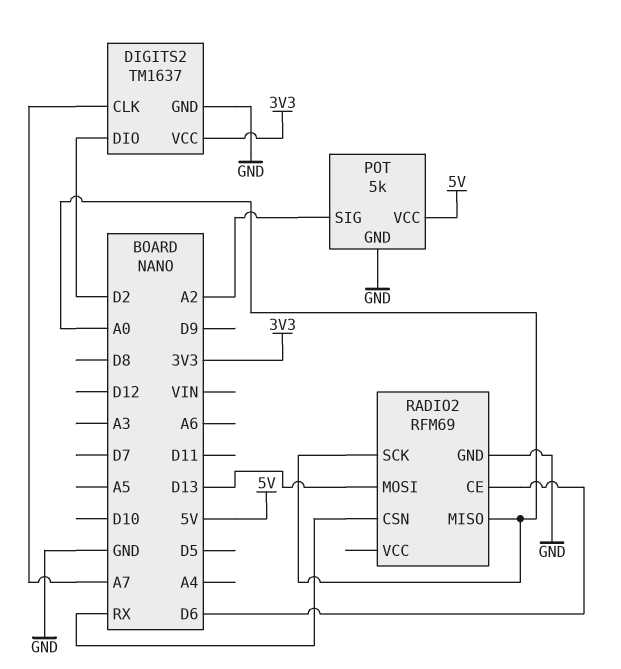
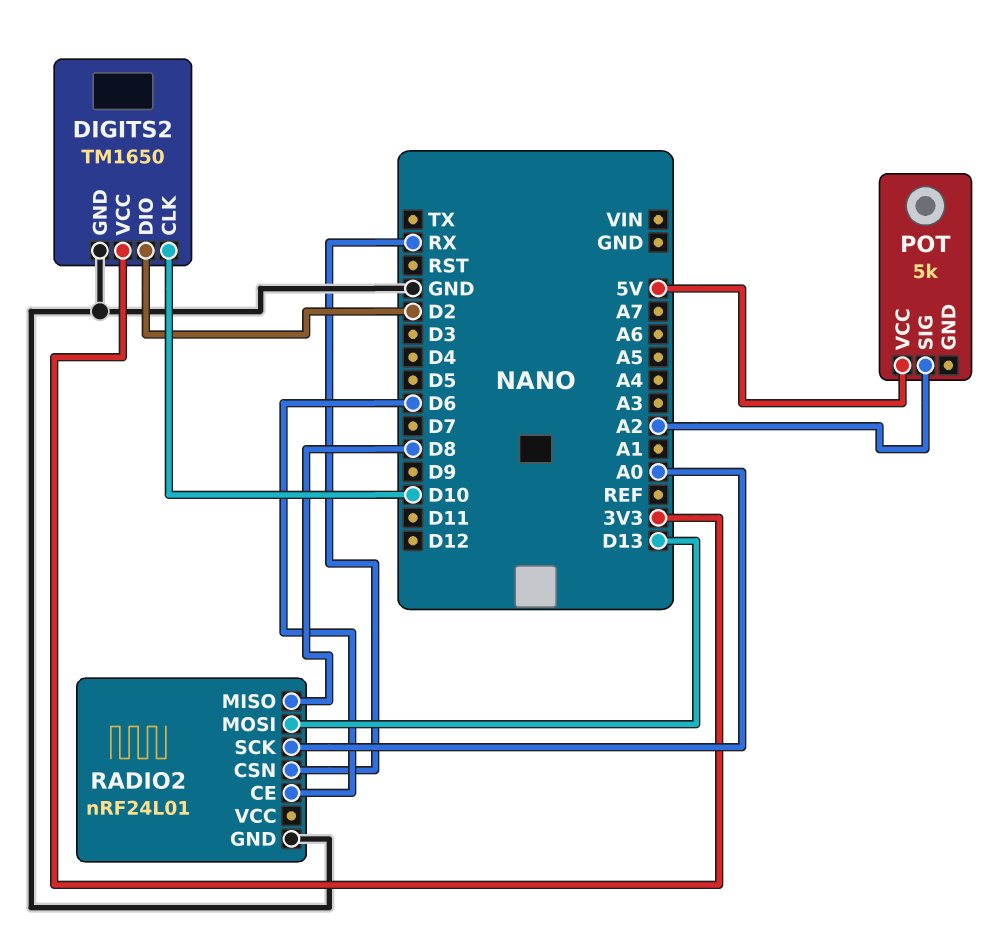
DIGITS2: TM1637 -> TM1650
DIGITS2 pin CLK: A7 -> D10
POT pin GND: GND -> none
RADIO2: RFM69 -> nRF24L01
RADIO2 pin MISO: A0 -> D8

